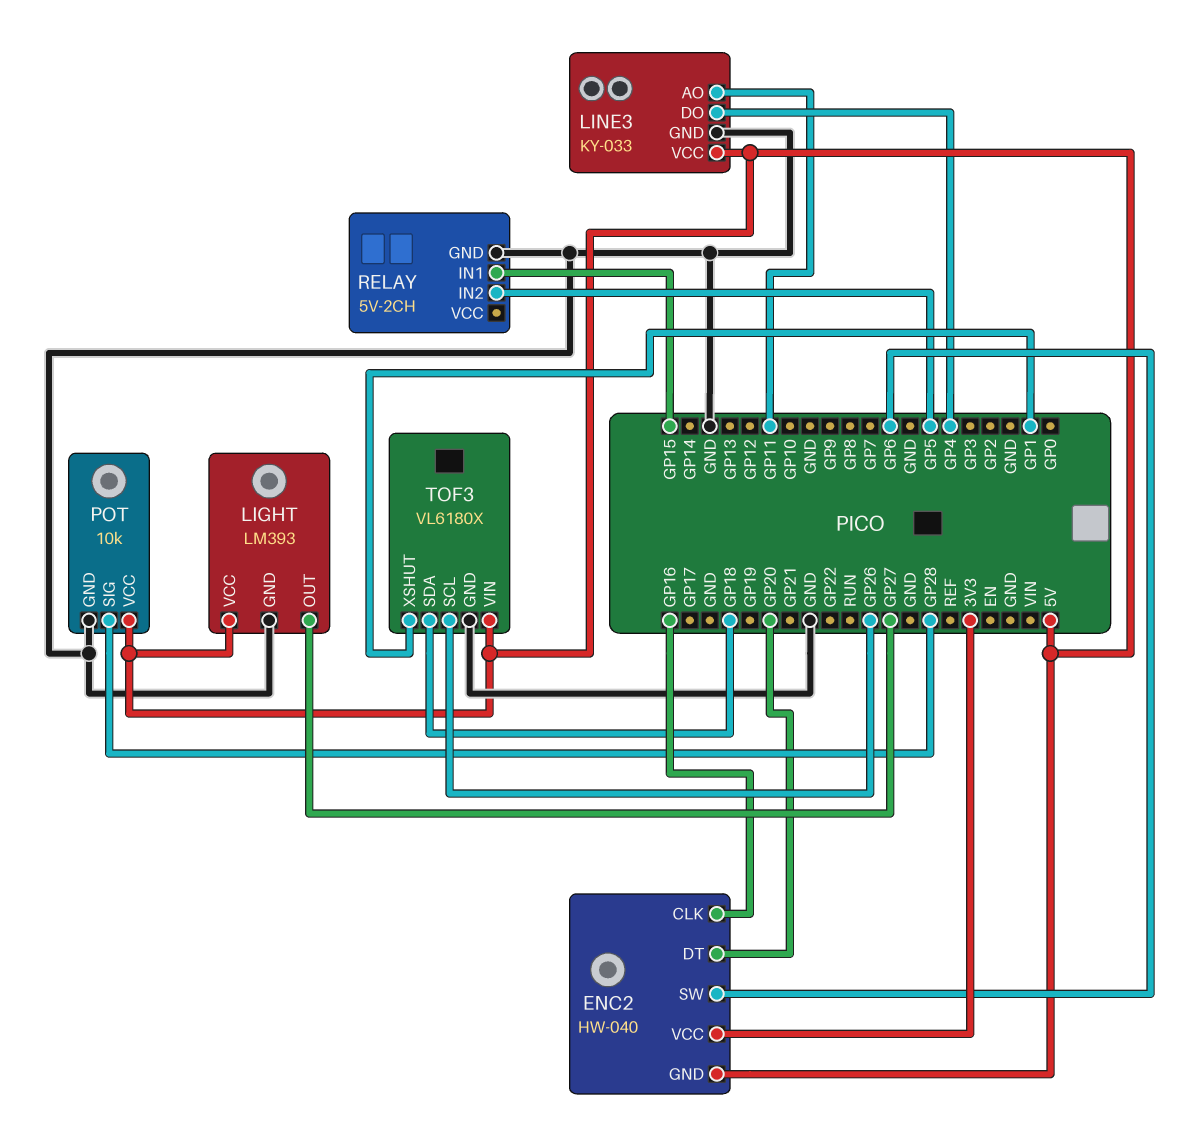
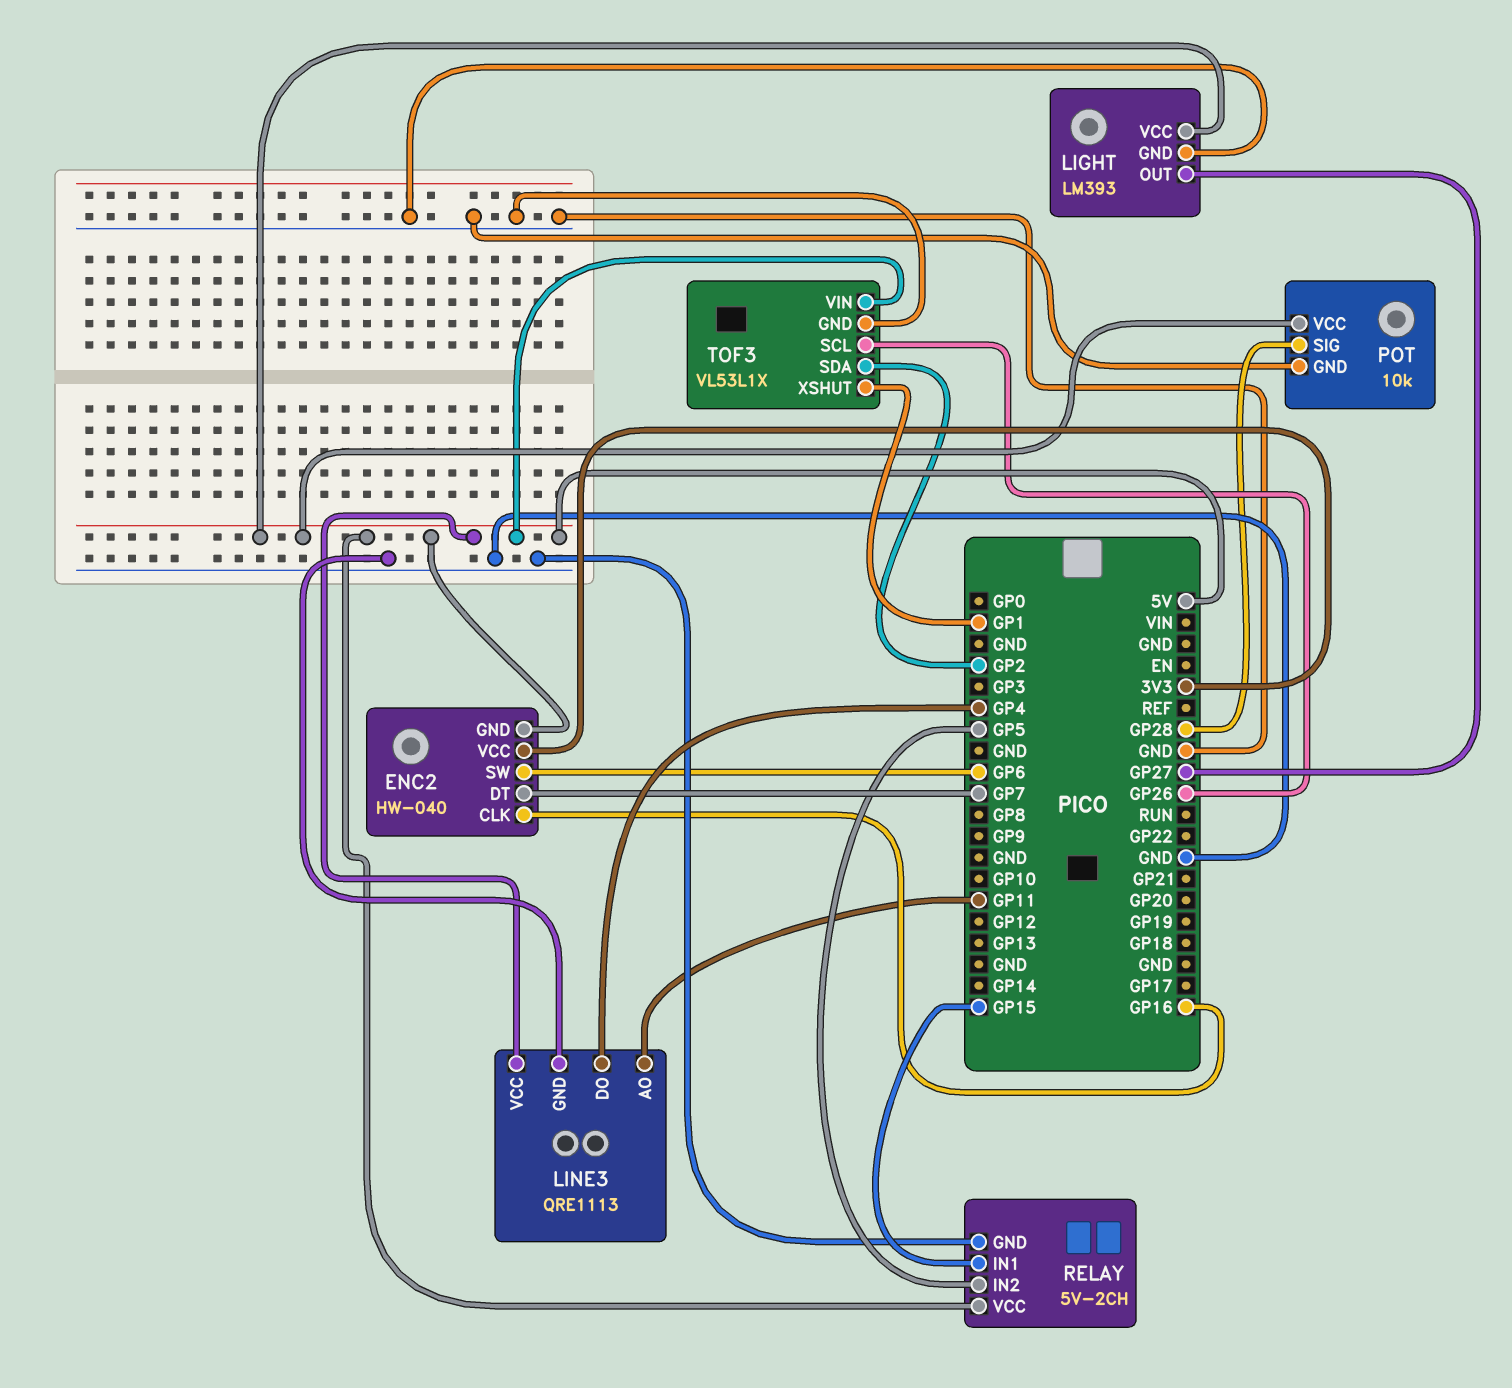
ENC2 pin DT: GP20 -> GP7
LINE3: KY-033 -> QRE1113
RELAY pin VCC: none -> 5V
TOF3: VL6180X -> VL53L1X
TOF3 pin SDA: GP18 -> GP2

